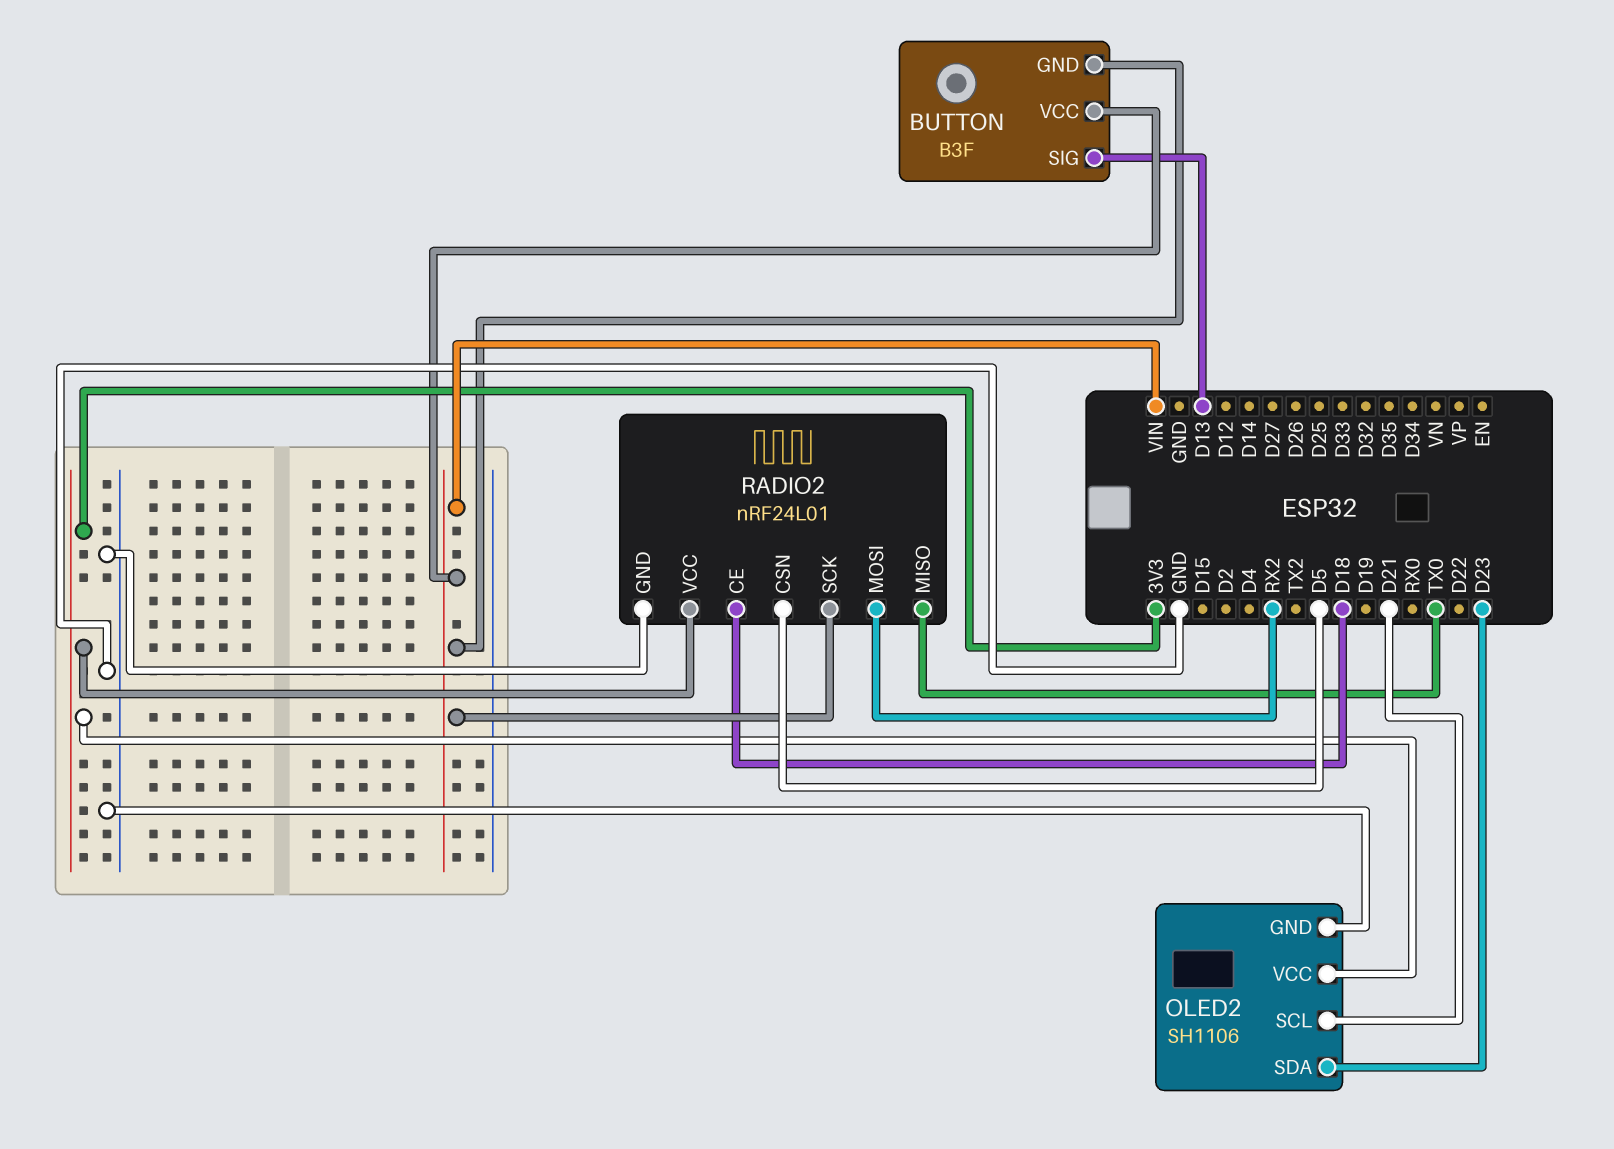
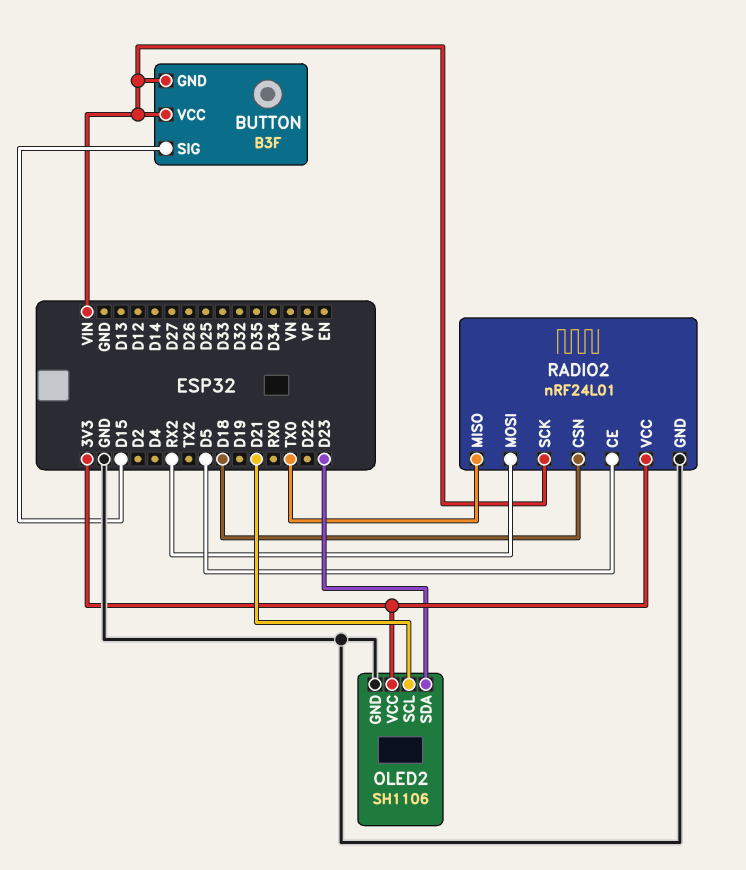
BUTTON pin SIG: D13 -> D15
RADIO2 pin CE: D18 -> D5
RADIO2 pin CSN: D5 -> D18

